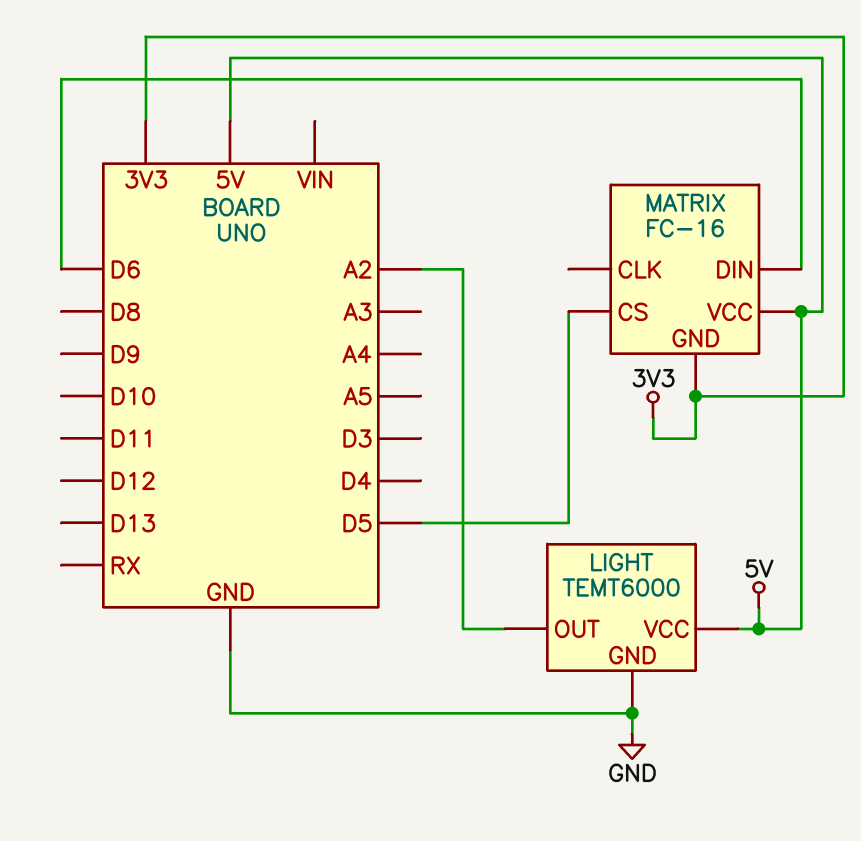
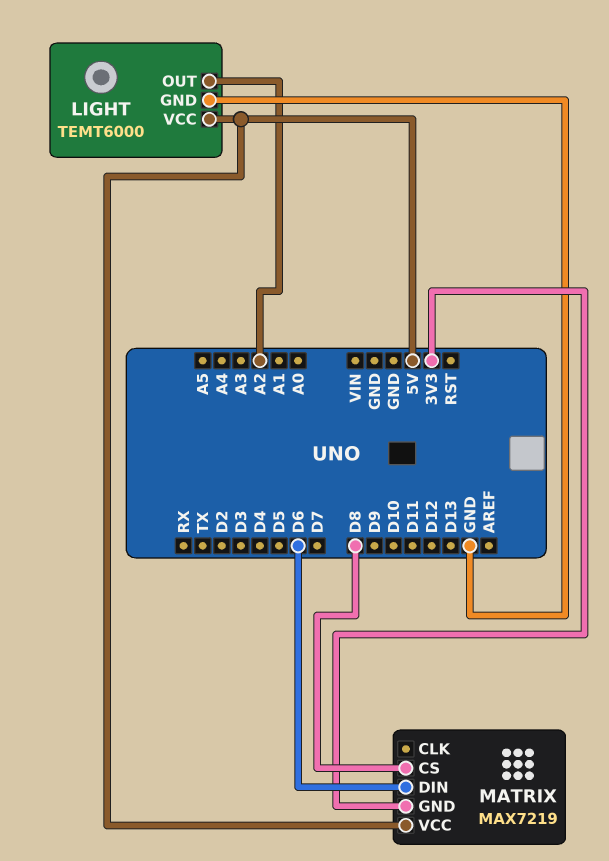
MATRIX: FC-16 -> MAX7219
MATRIX pin CS: D5 -> D8

